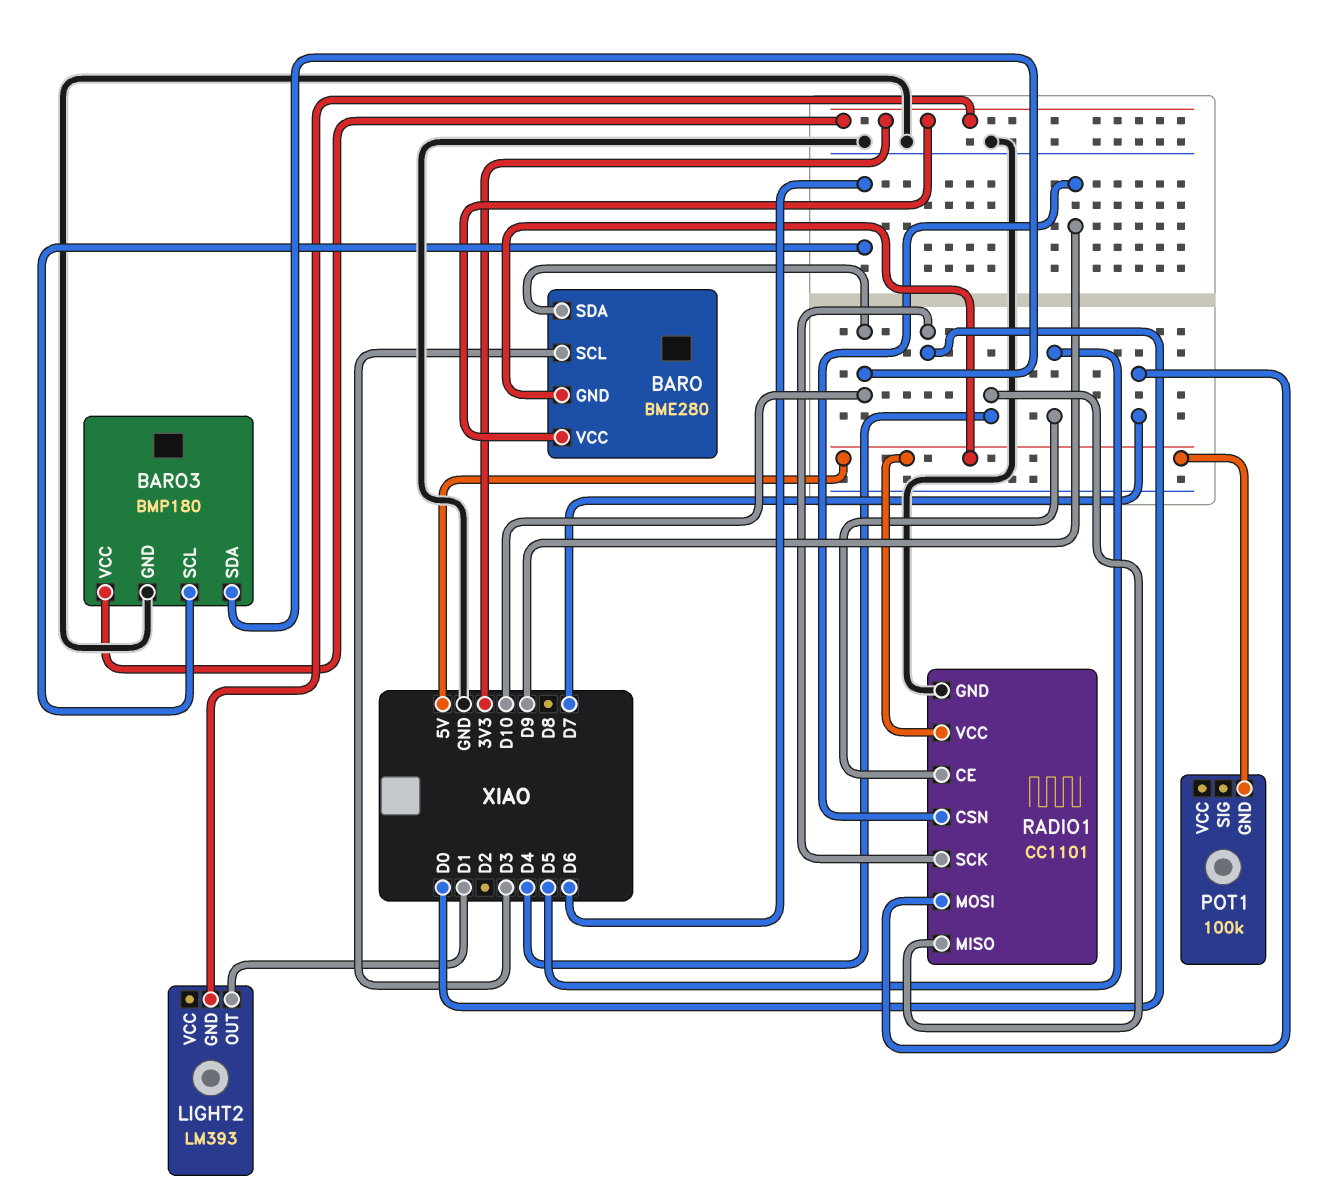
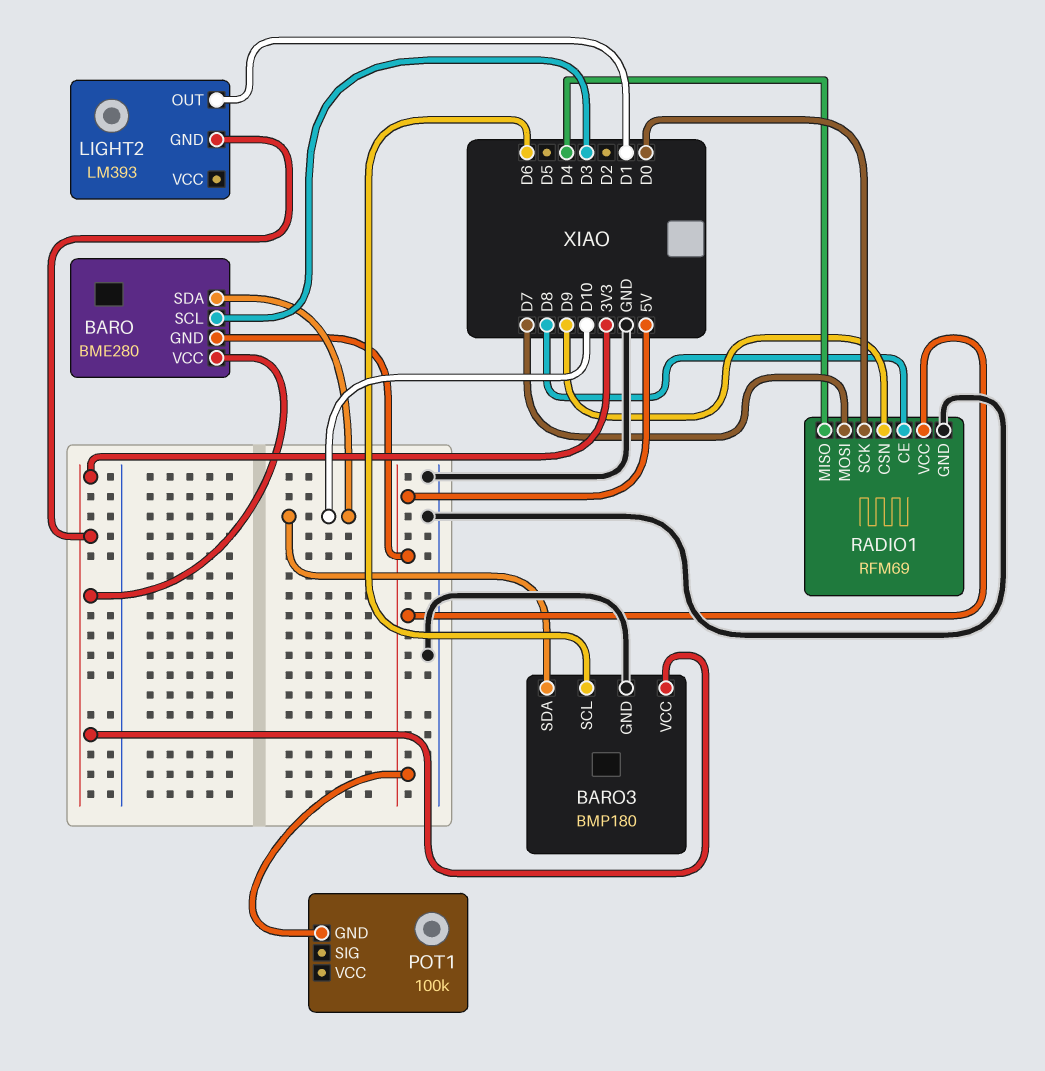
RADIO1: CC1101 -> RFM69
RADIO1 pin CE: D5 -> D8

